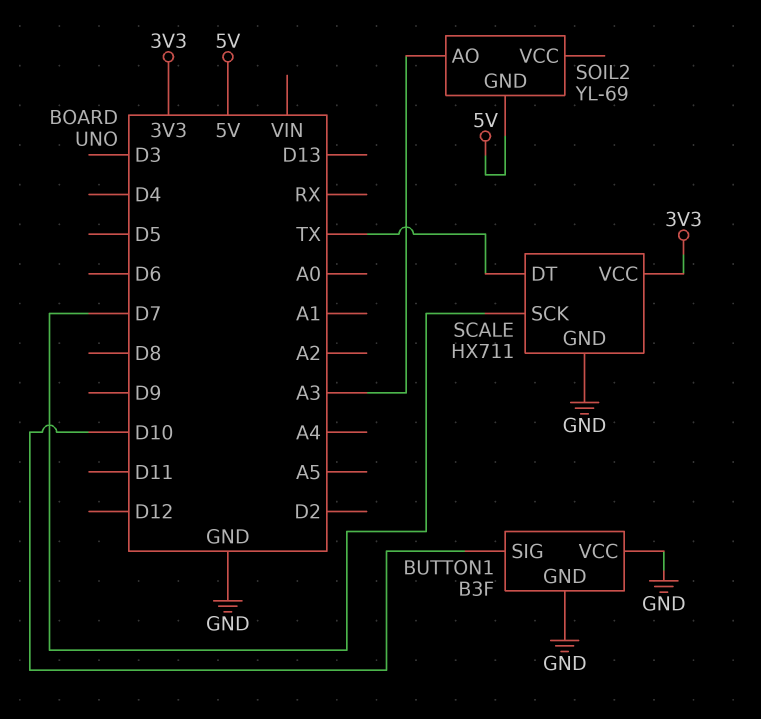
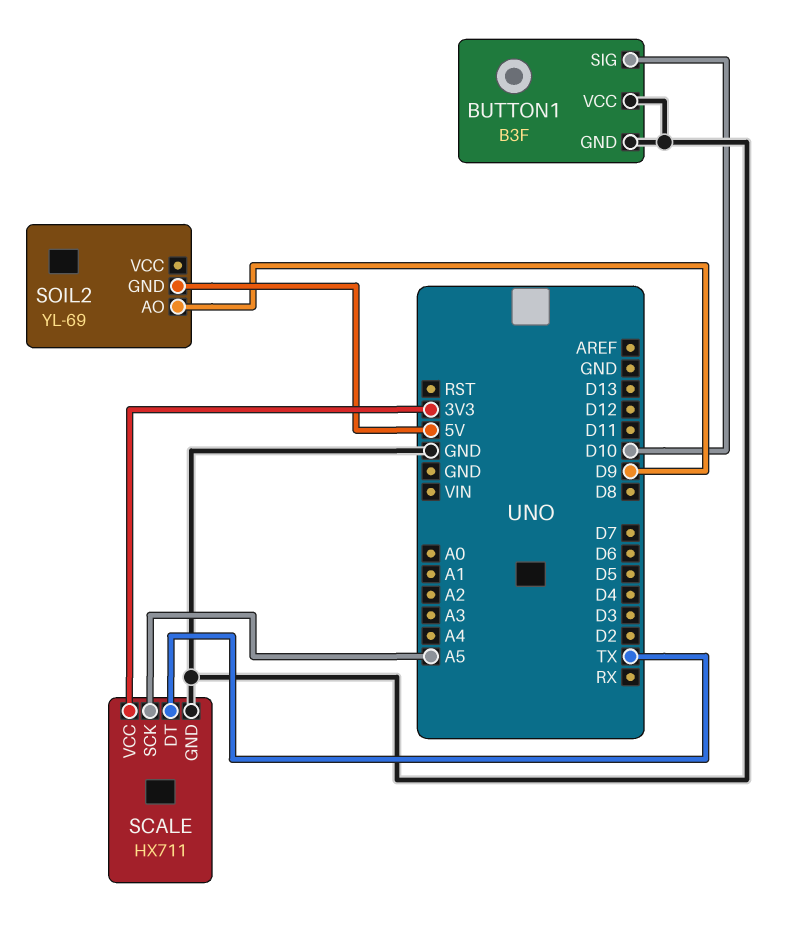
SCALE pin SCK: D7 -> A5
SOIL2 pin AO: A3 -> D9

